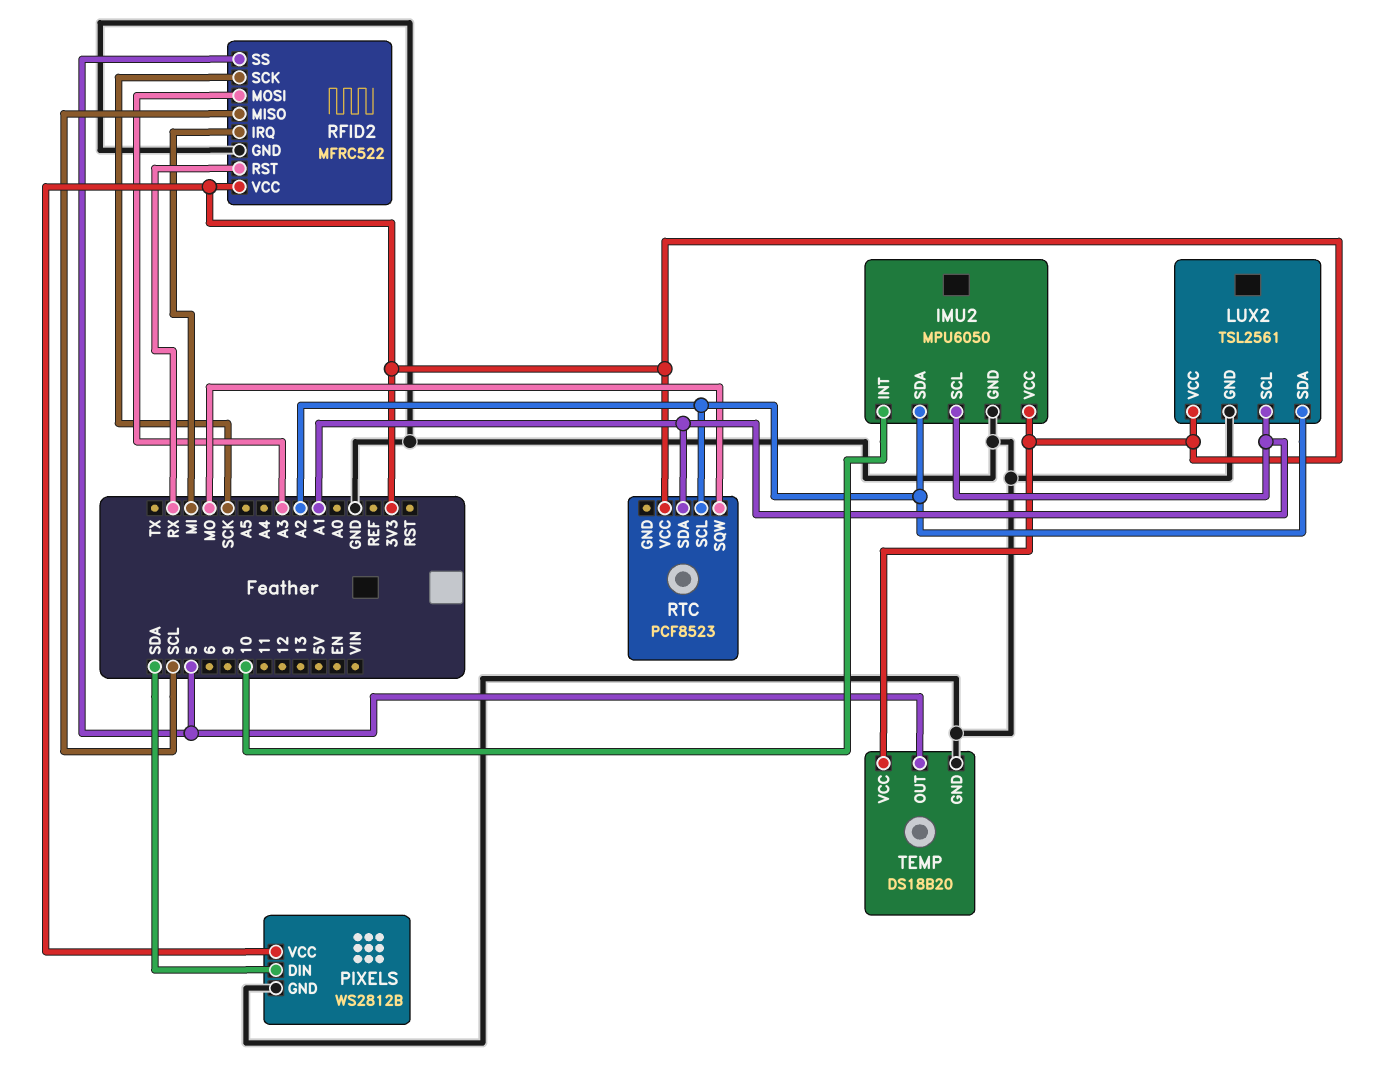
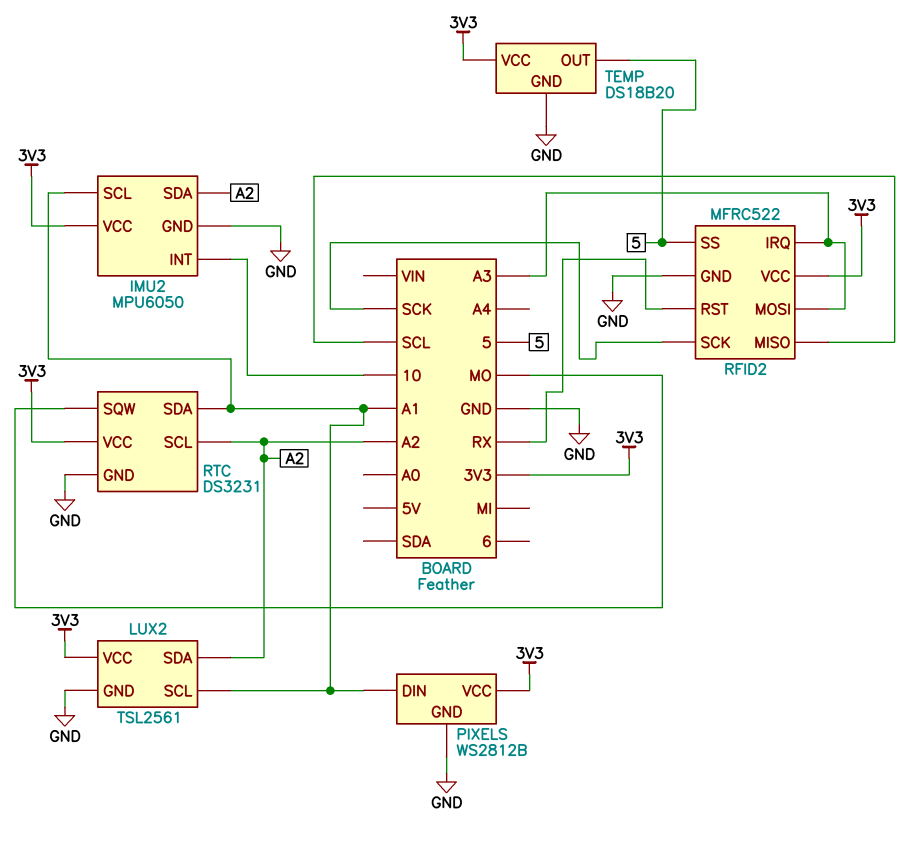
PIXELS pin DIN: SDA -> A1
RFID2 pin IRQ: MI -> A3
RTC: PCF8523 -> DS3231
RTC pin GND: none -> GND

